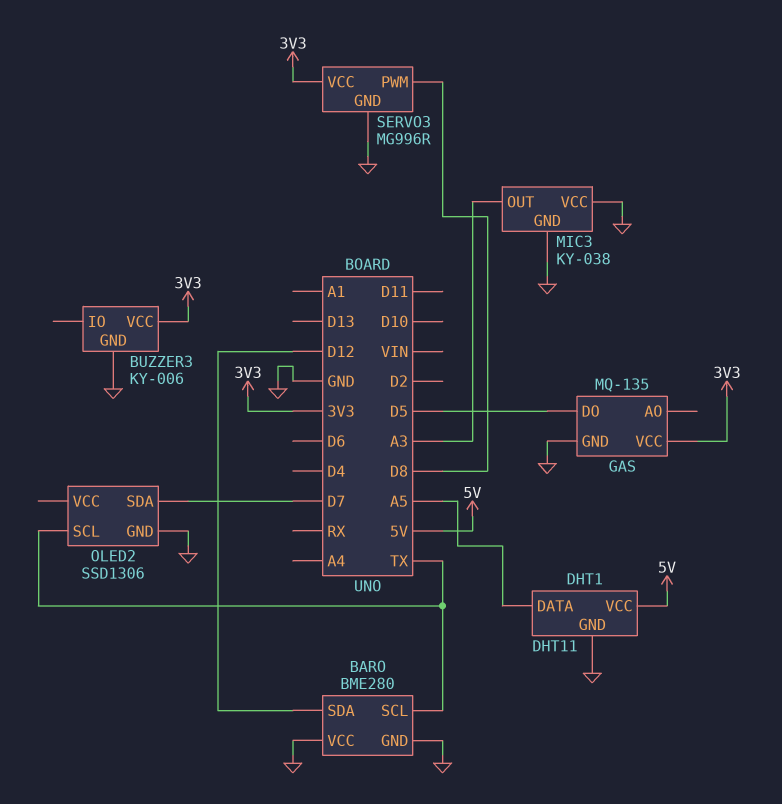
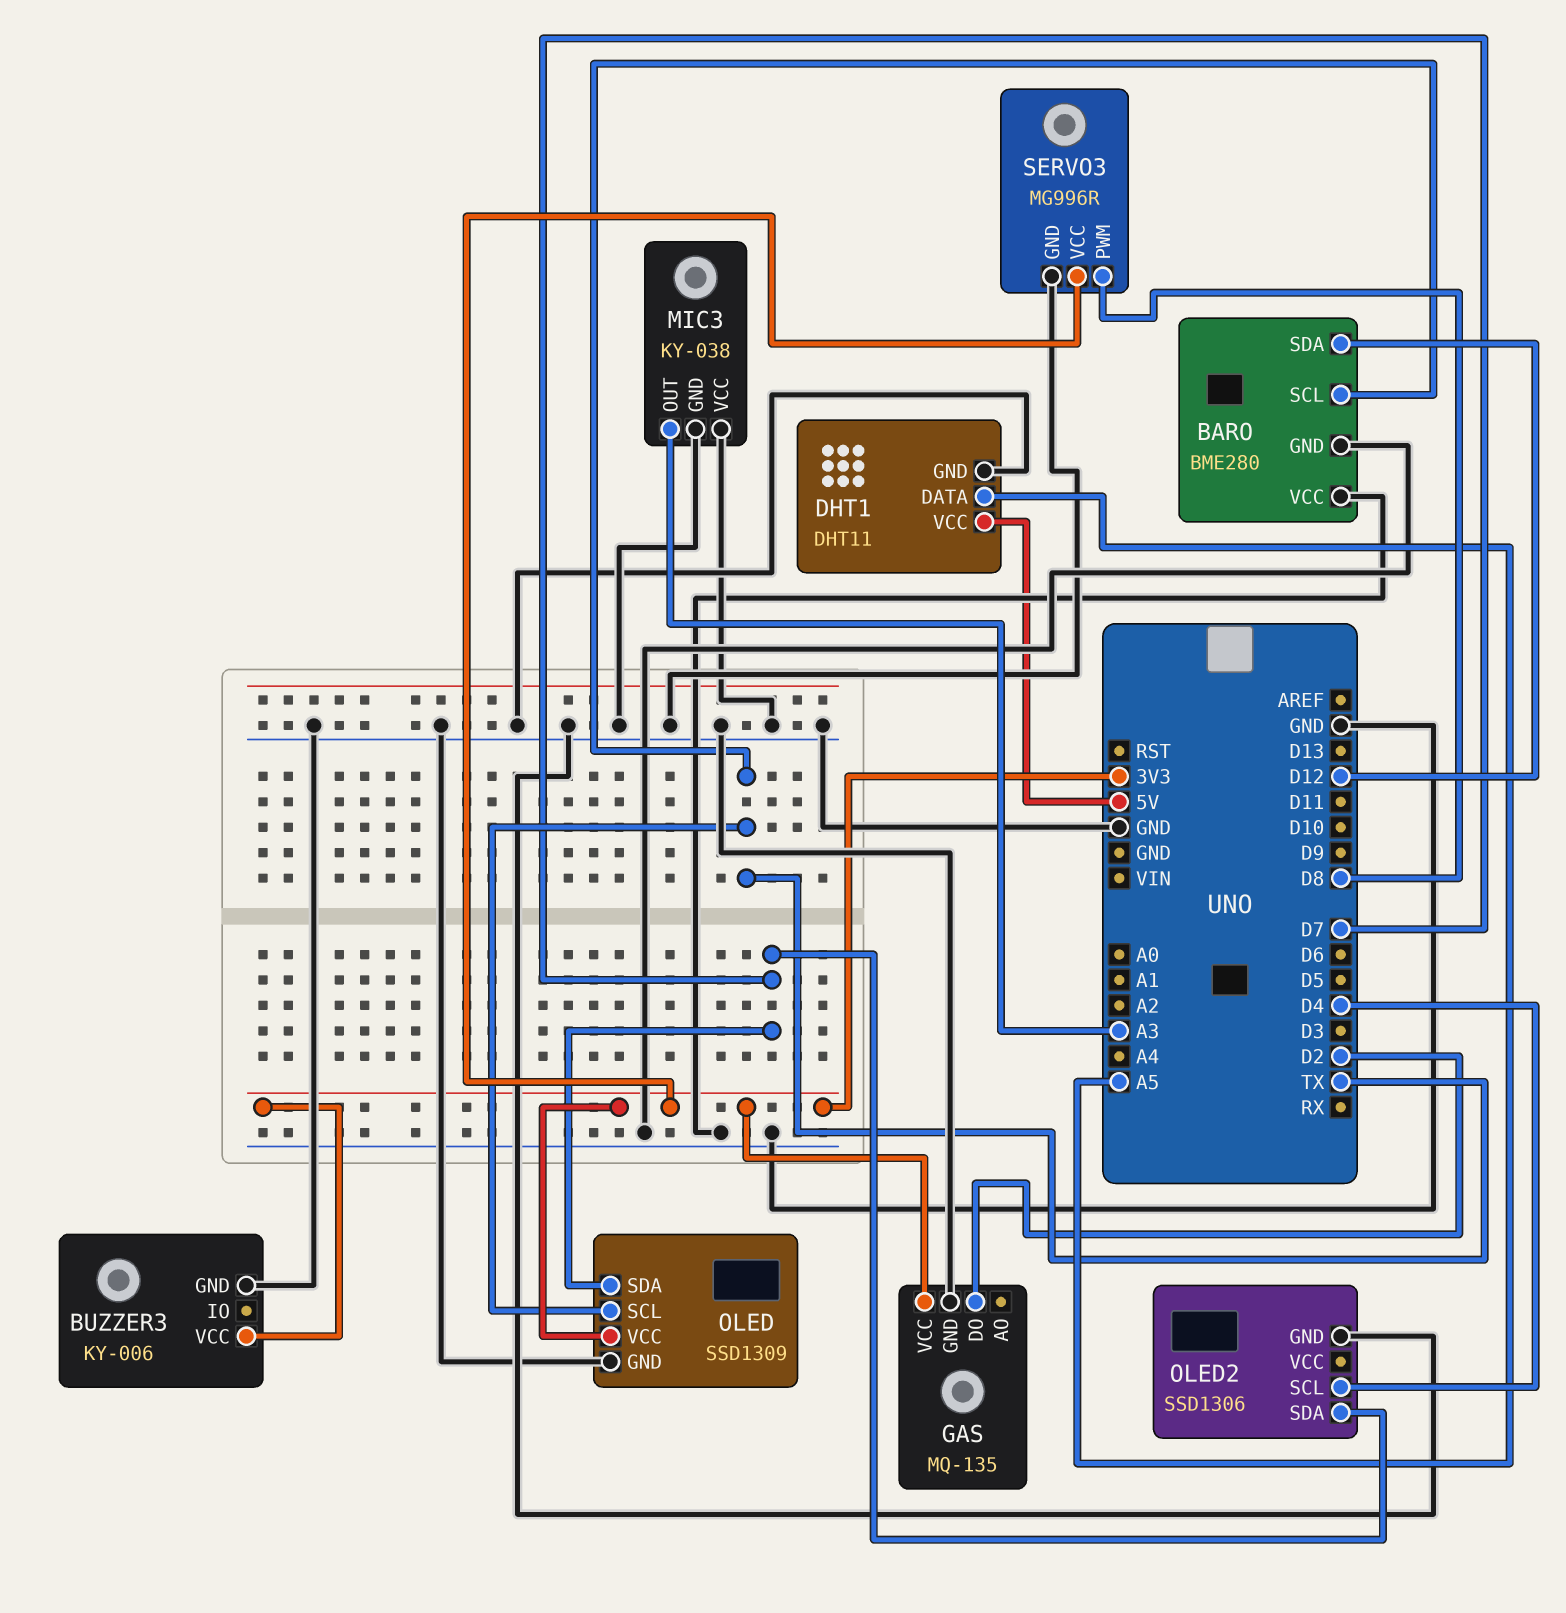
GAS pin DO: D5 -> D2
OLED: none -> SSD1309
OLED pin GND: none -> GND
OLED pin SCL: none -> TX
OLED pin SDA: none -> D7
OLED pin VCC: none -> 3V3
OLED2 pin SCL: TX -> D4

